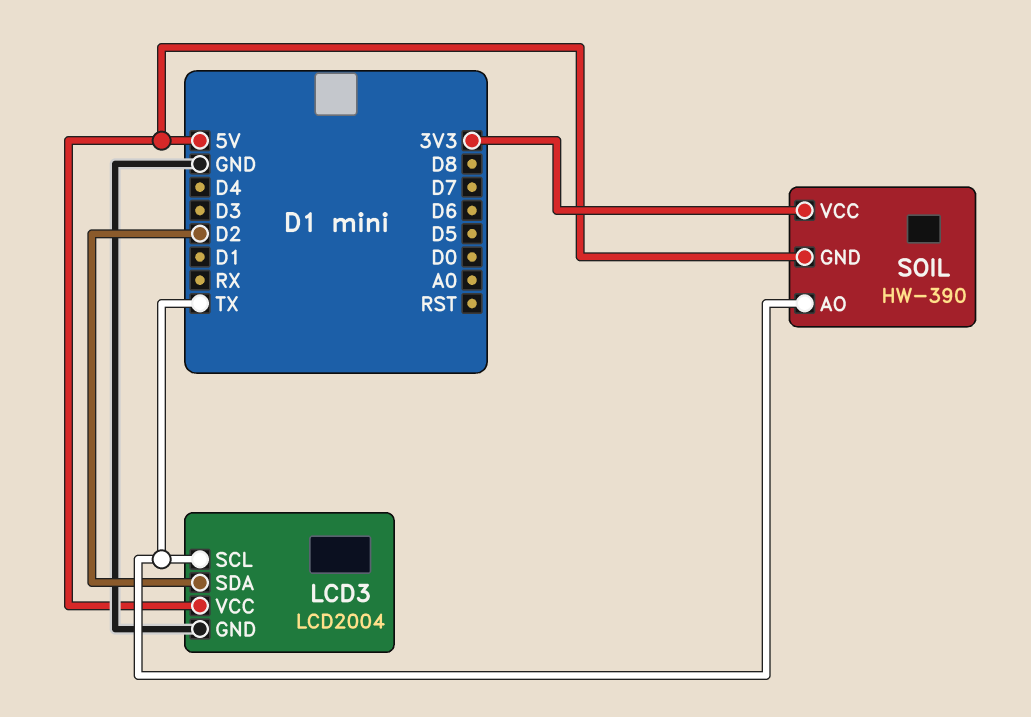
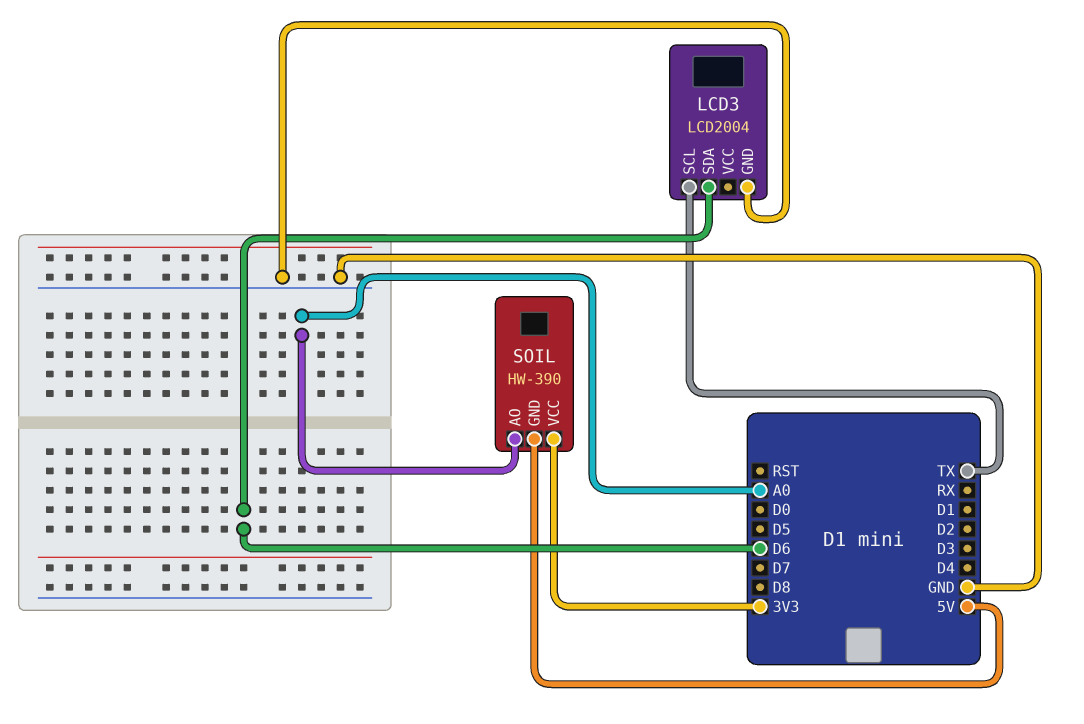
LCD3 pin SDA: D2 -> D6
LCD3 pin VCC: 5V -> none
SOIL pin AO: TX -> A0

